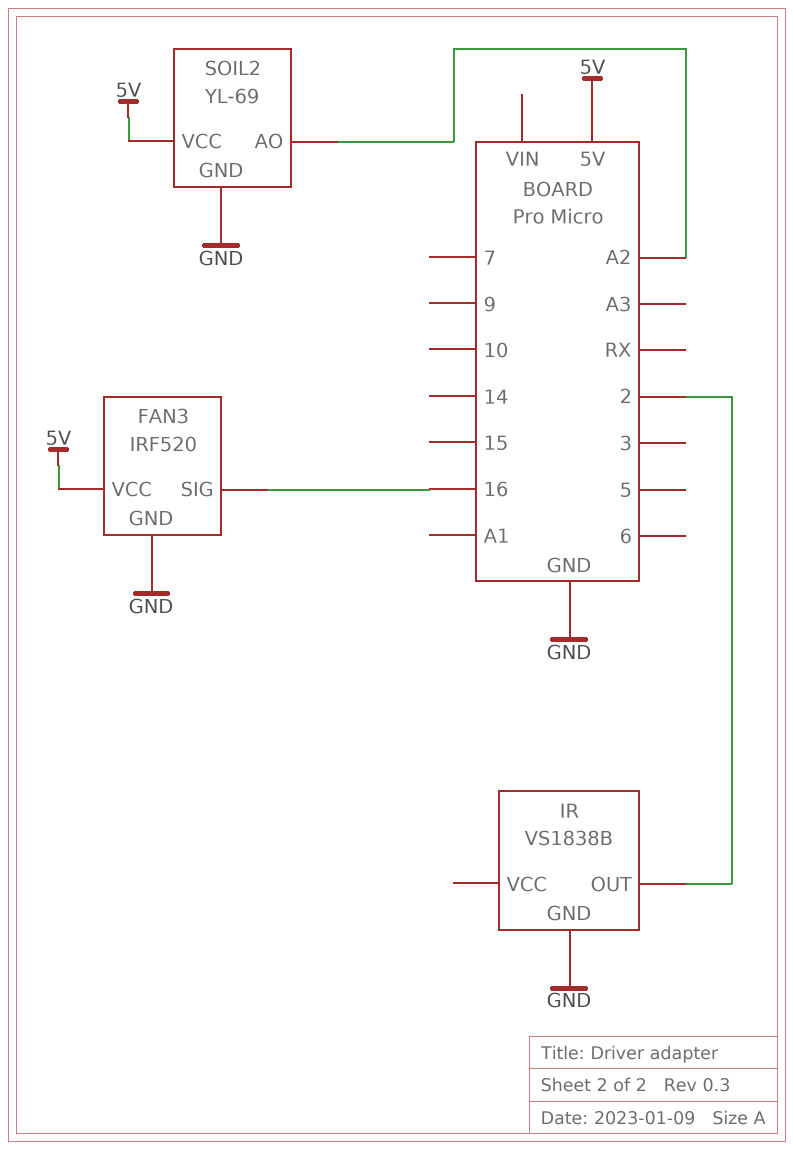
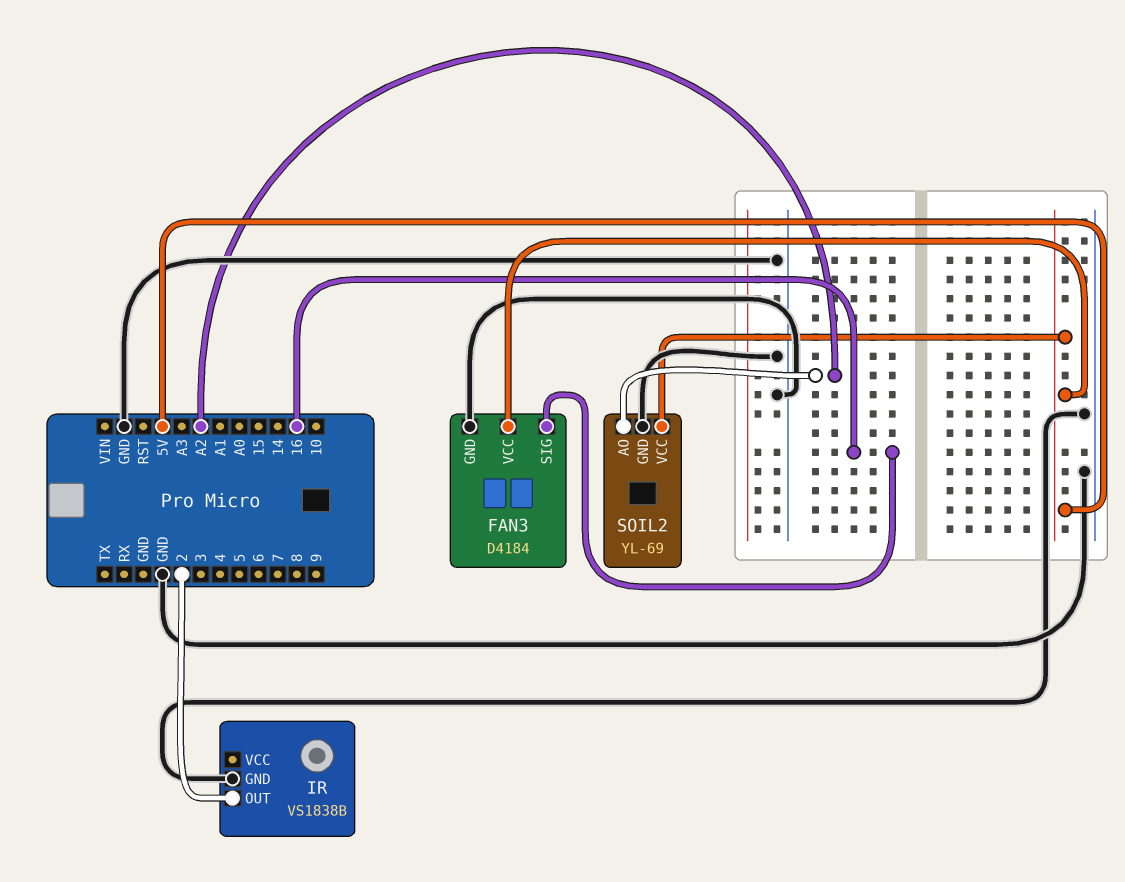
FAN3: IRF520 -> D4184

